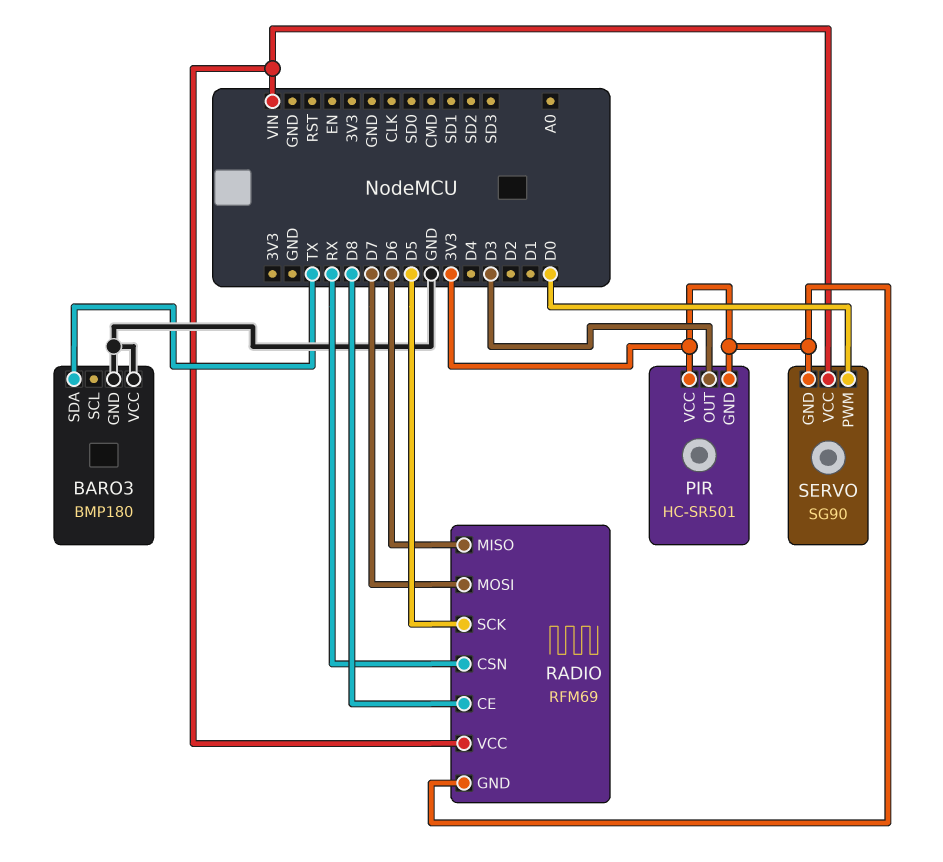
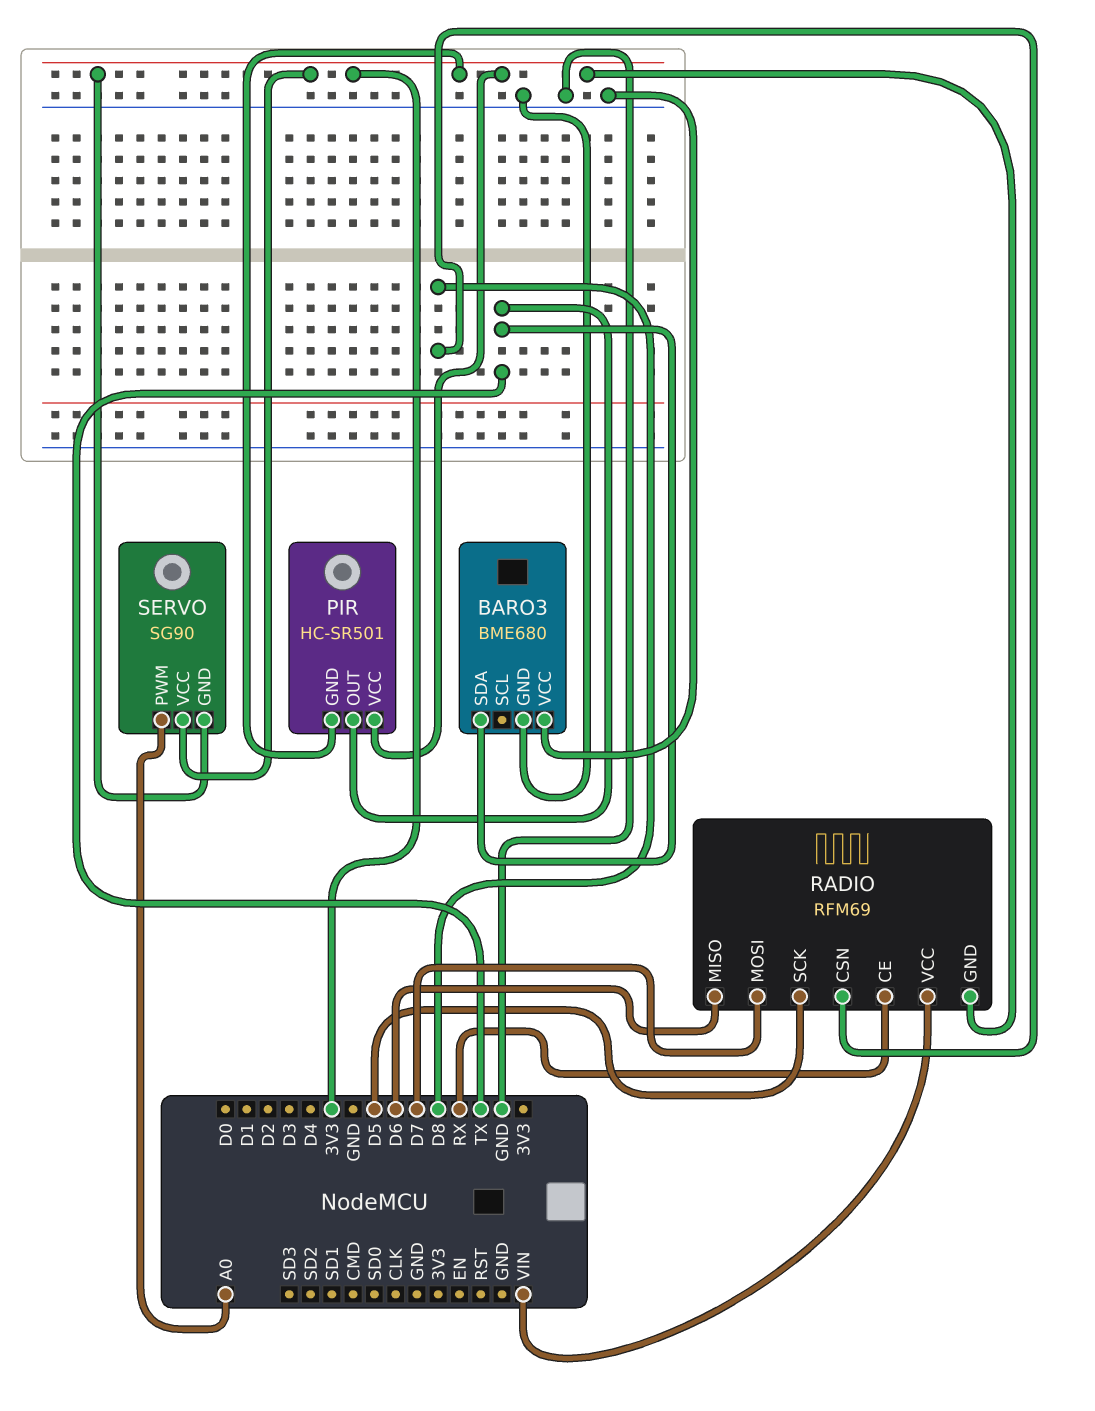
BARO3: BMP180 -> BME680
PIR pin OUT: D3 -> TX
RADIO pin CE: D8 -> RX
RADIO pin CSN: RX -> D8
SERVO pin PWM: D0 -> A0
SERVO pin VCC: VIN -> 3V3

